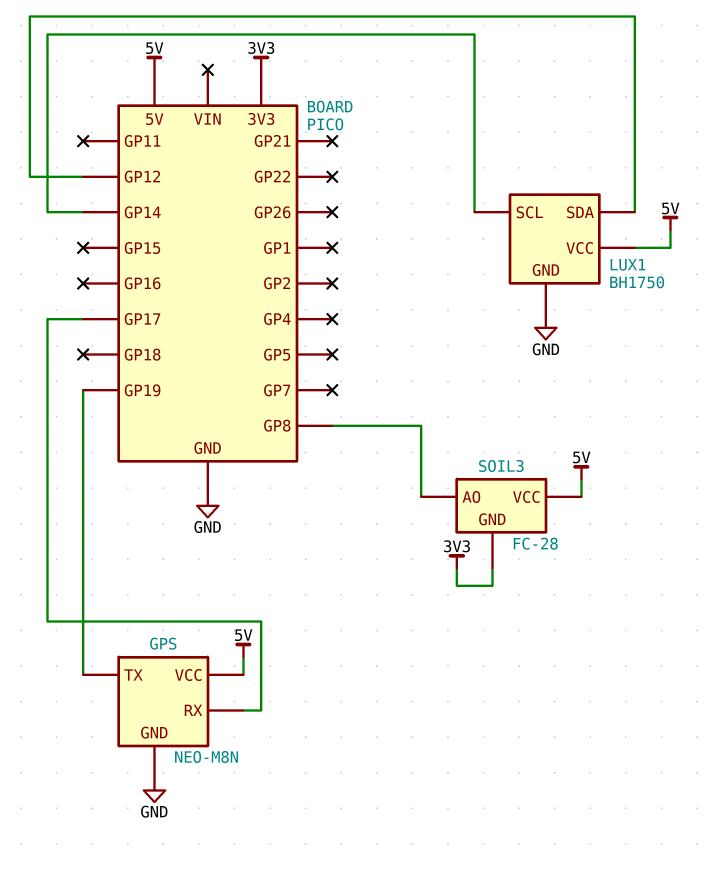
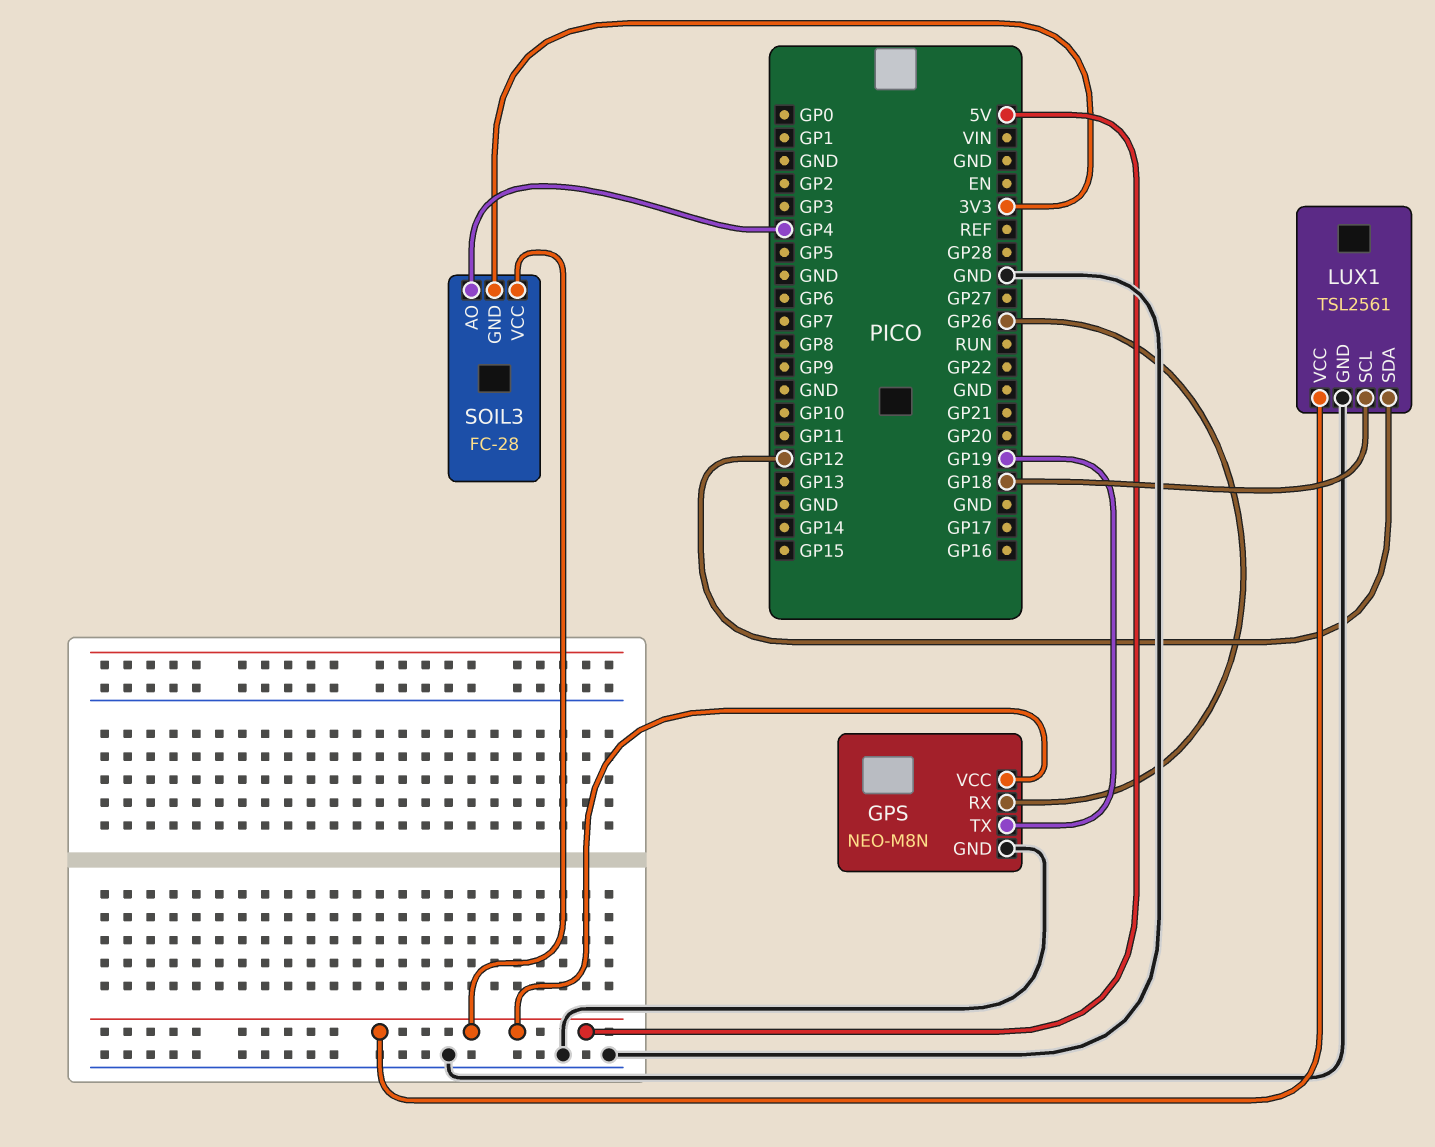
GPS pin RX: GP17 -> GP26
LUX1: BH1750 -> TSL2561
LUX1 pin SCL: GP14 -> GP18
SOIL3 pin AO: GP8 -> GP4

